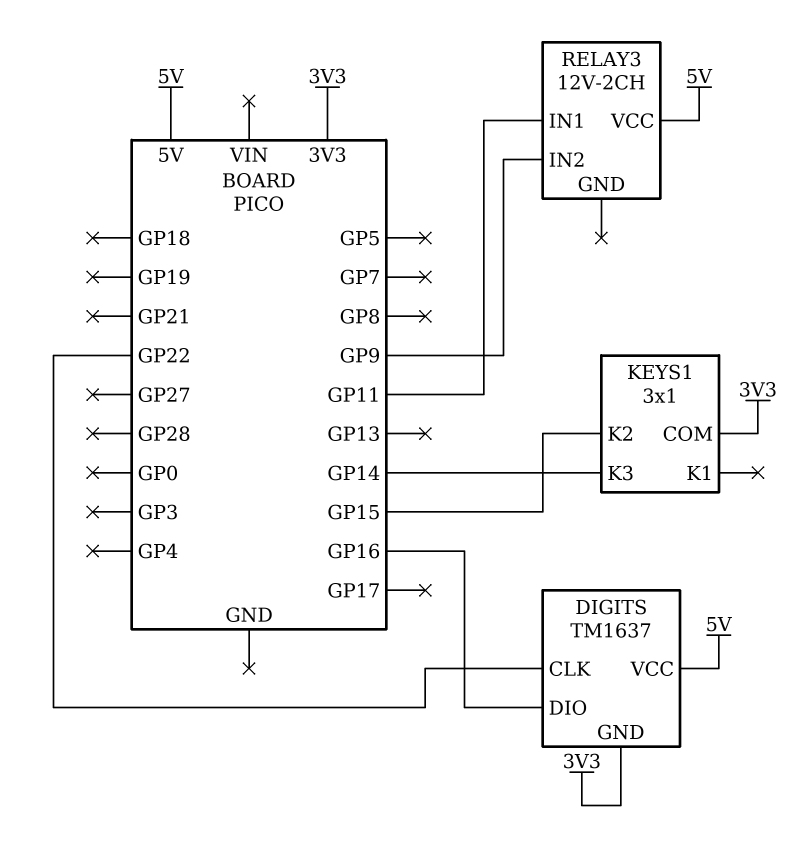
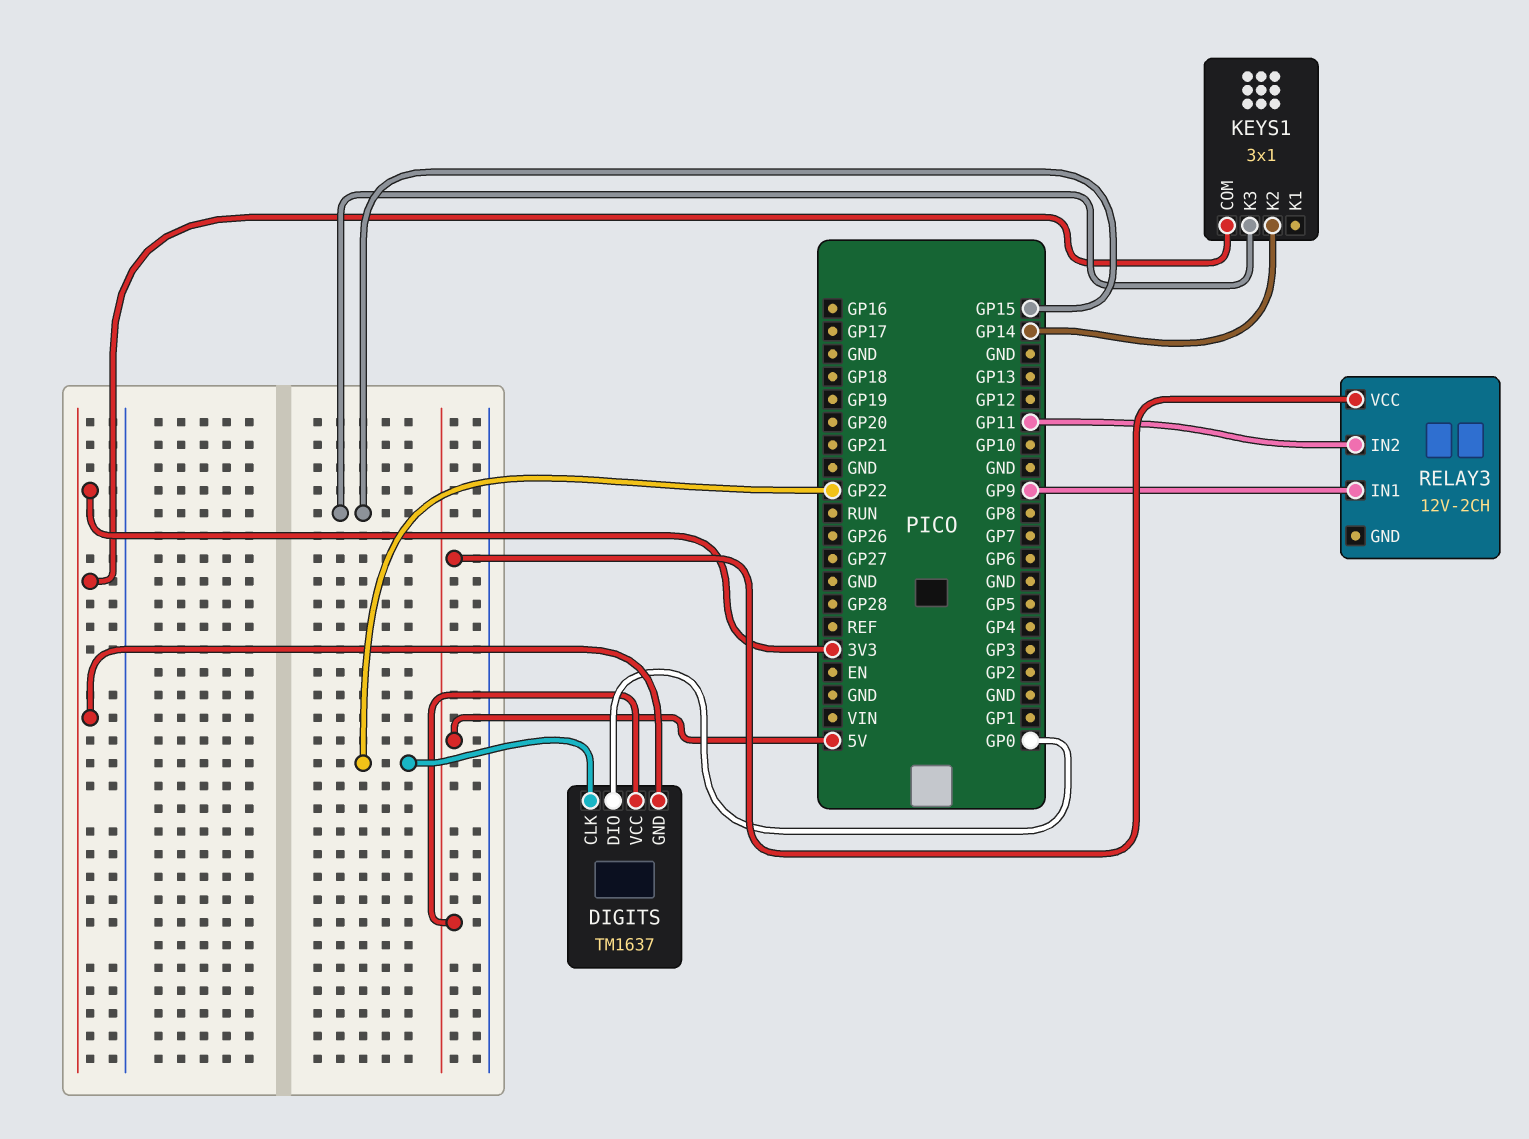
DIGITS pin DIO: GP16 -> GP0
KEYS1 pin K2: GP15 -> GP14
KEYS1 pin K3: GP14 -> GP15
RELAY3 pin IN1: GP11 -> GP9
RELAY3 pin IN2: GP9 -> GP11

